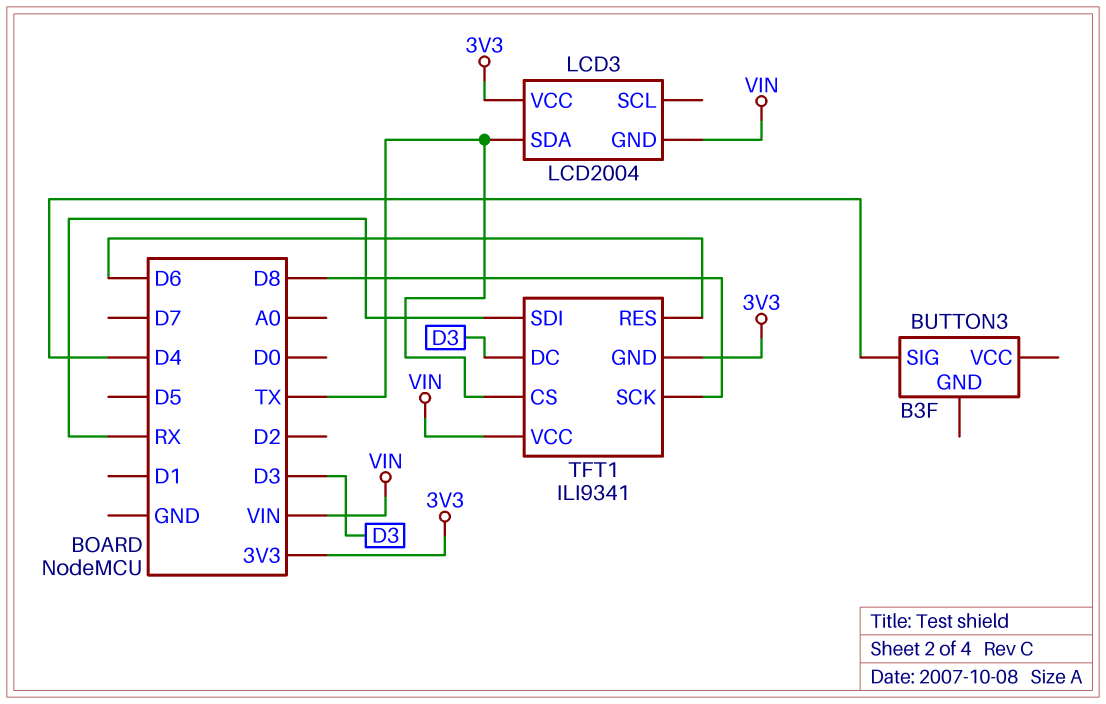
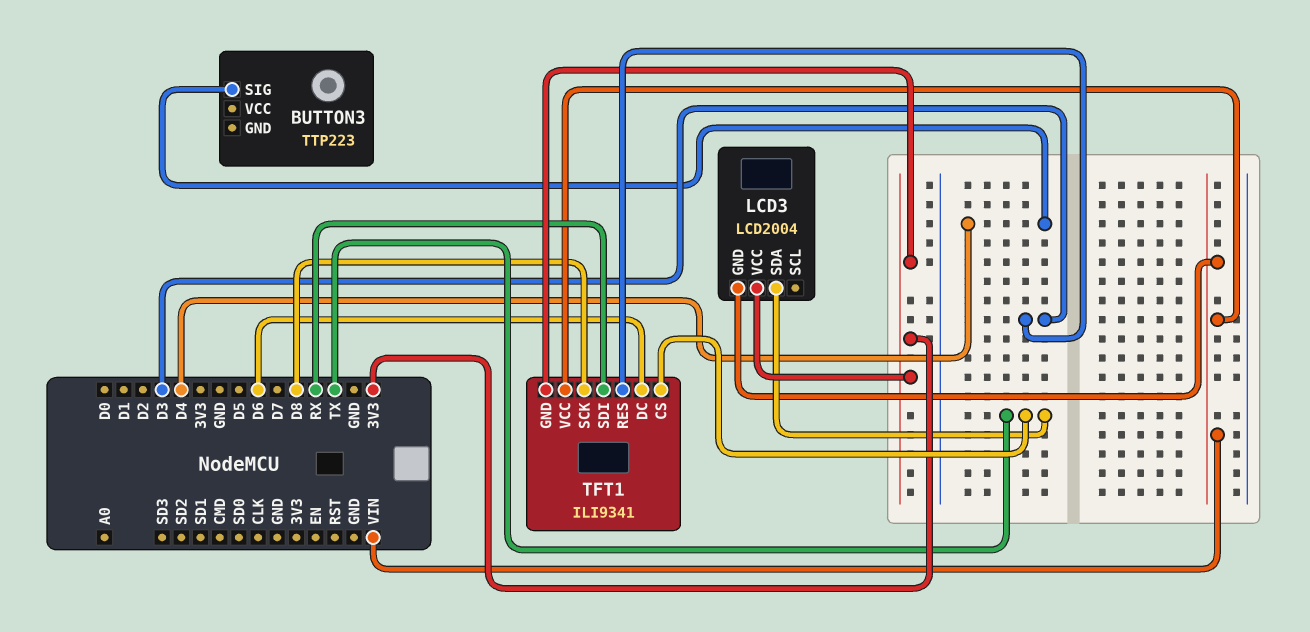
BUTTON3: B3F -> TTP223
TFT1 pin DC: D3 -> D6
TFT1 pin RES: D6 -> D3

